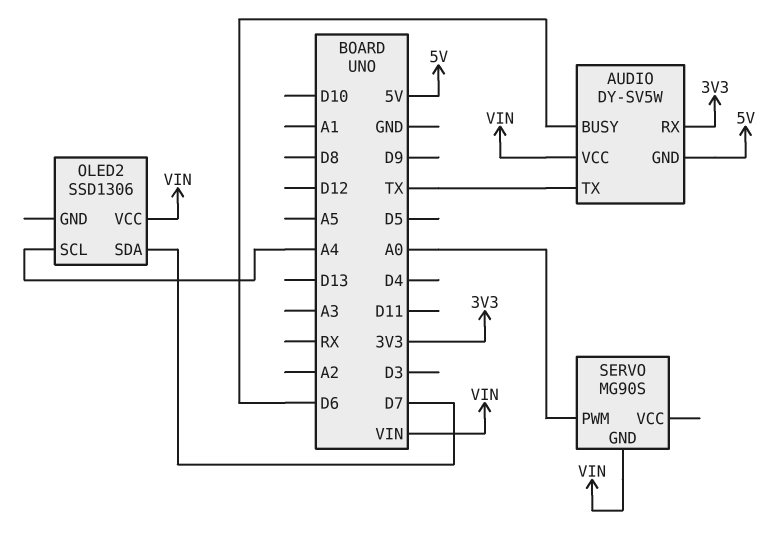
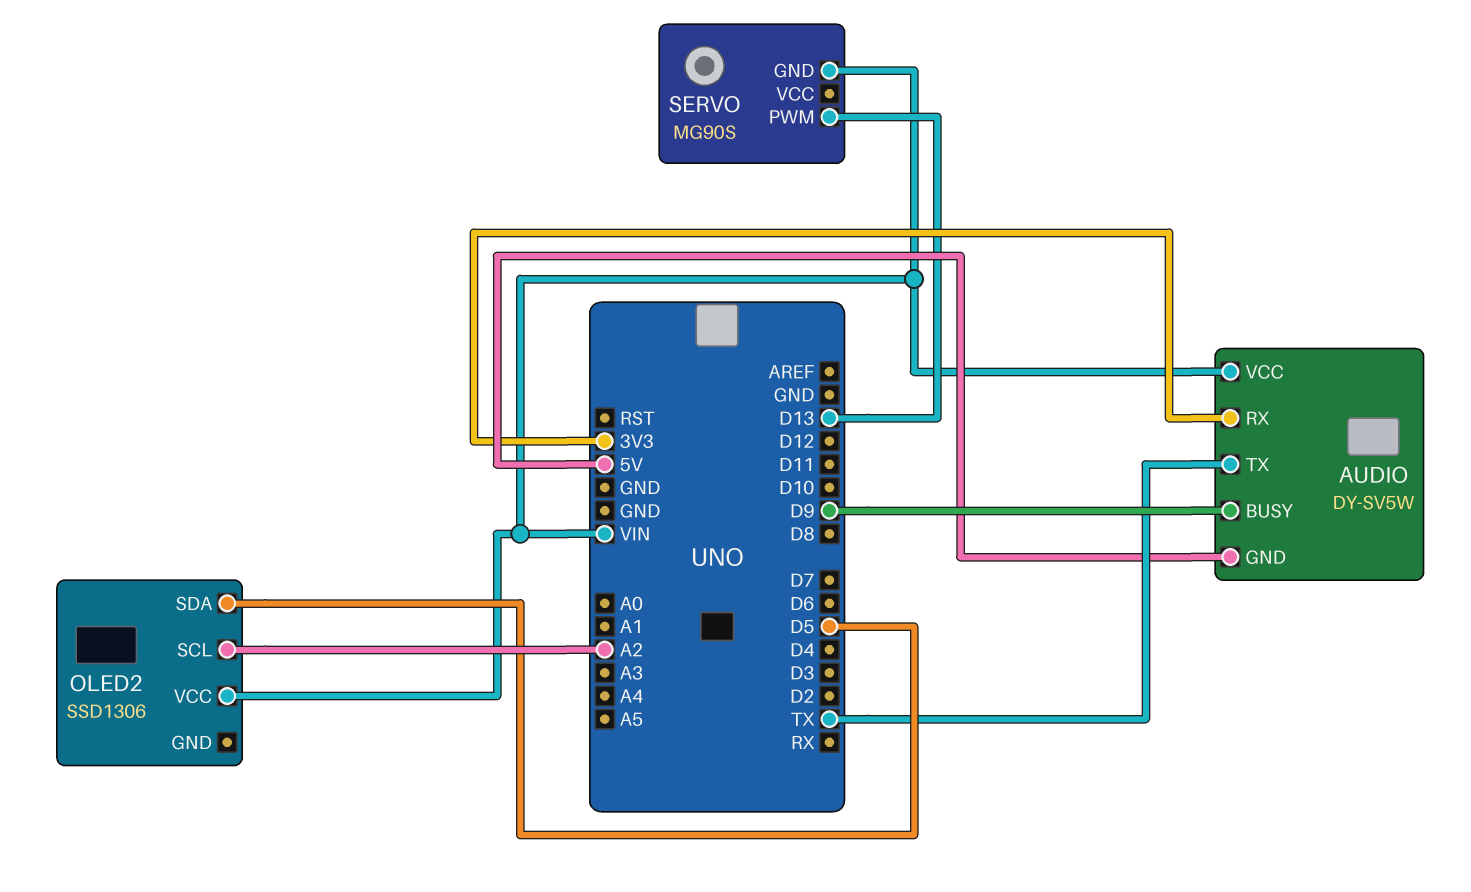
AUDIO pin BUSY: D6 -> D9
OLED2 pin SCL: A4 -> A2
OLED2 pin SDA: D7 -> D5
SERVO pin PWM: A0 -> D13

